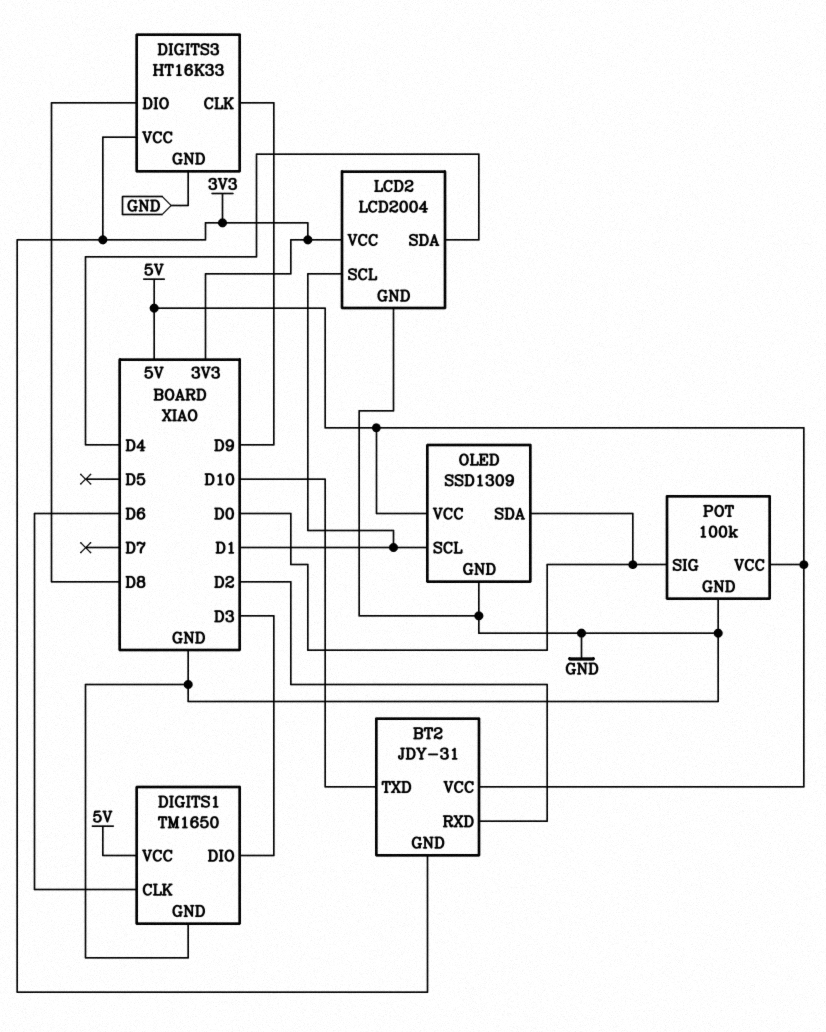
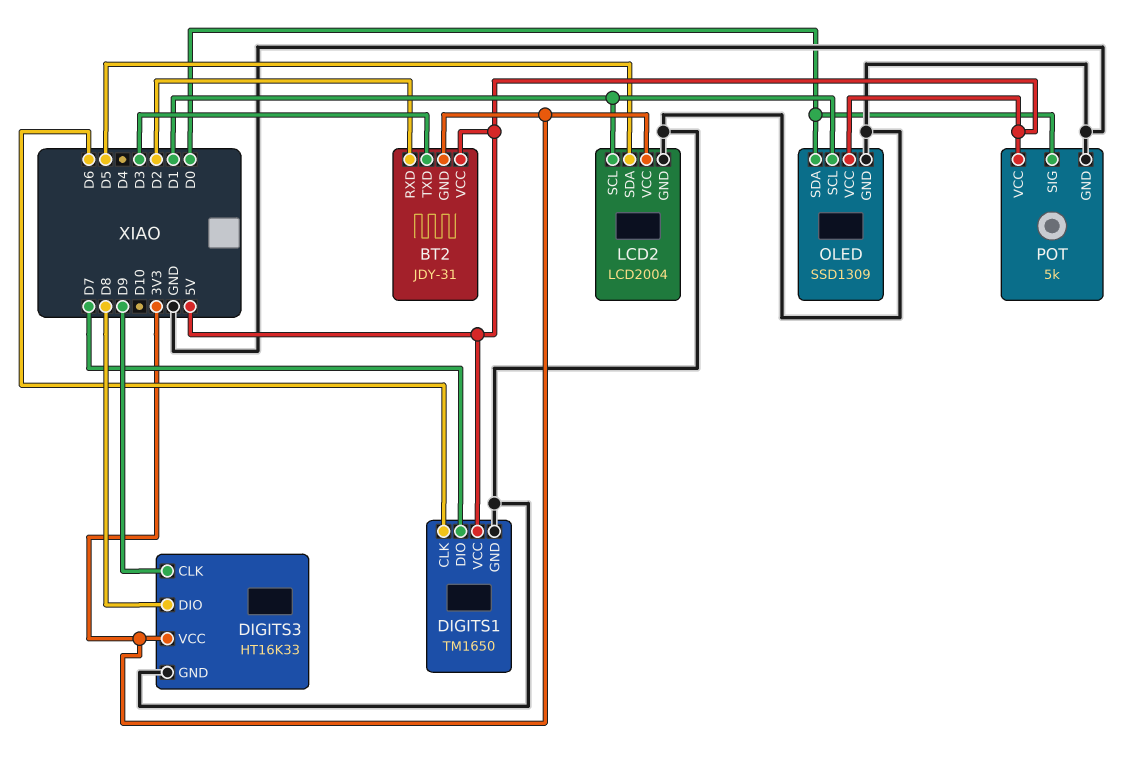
BT2 pin TXD: D10 -> D3
DIGITS1 pin DIO: D3 -> D7
LCD2 pin SDA: D4 -> D5
POT: 100k -> 5k

